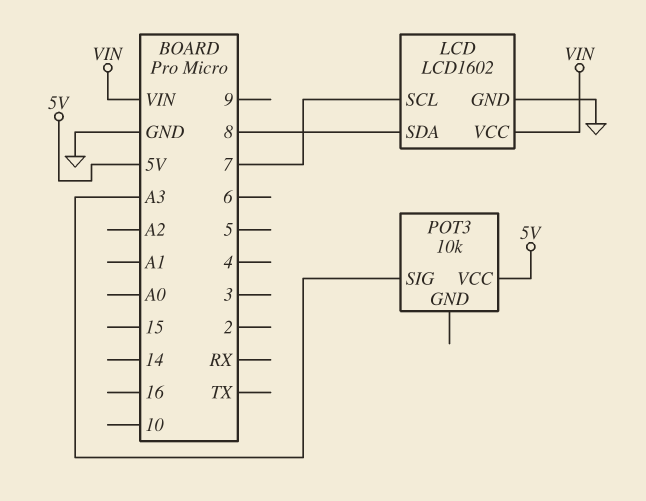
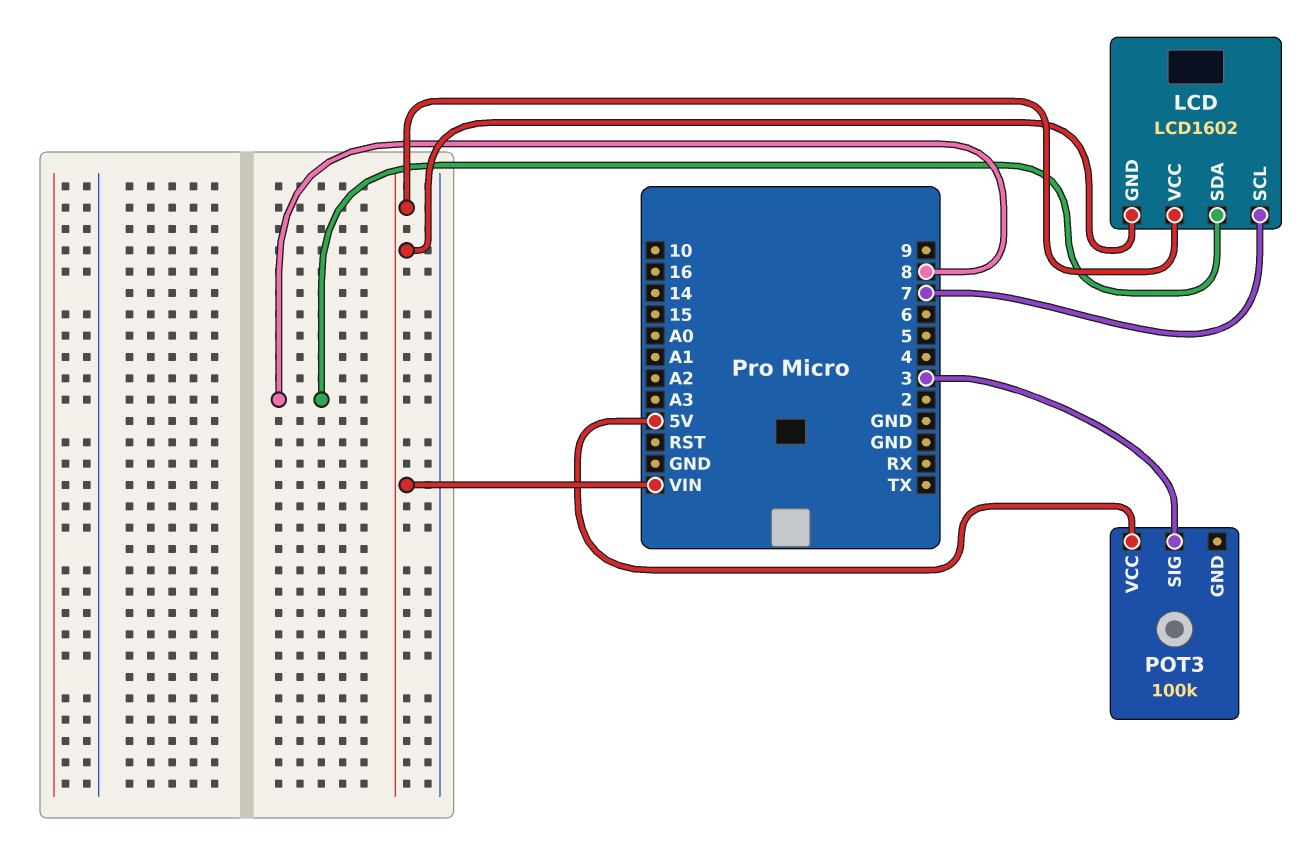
LCD pin GND: GND -> VIN
POT3: 10k -> 100k
POT3 pin SIG: A3 -> 3

